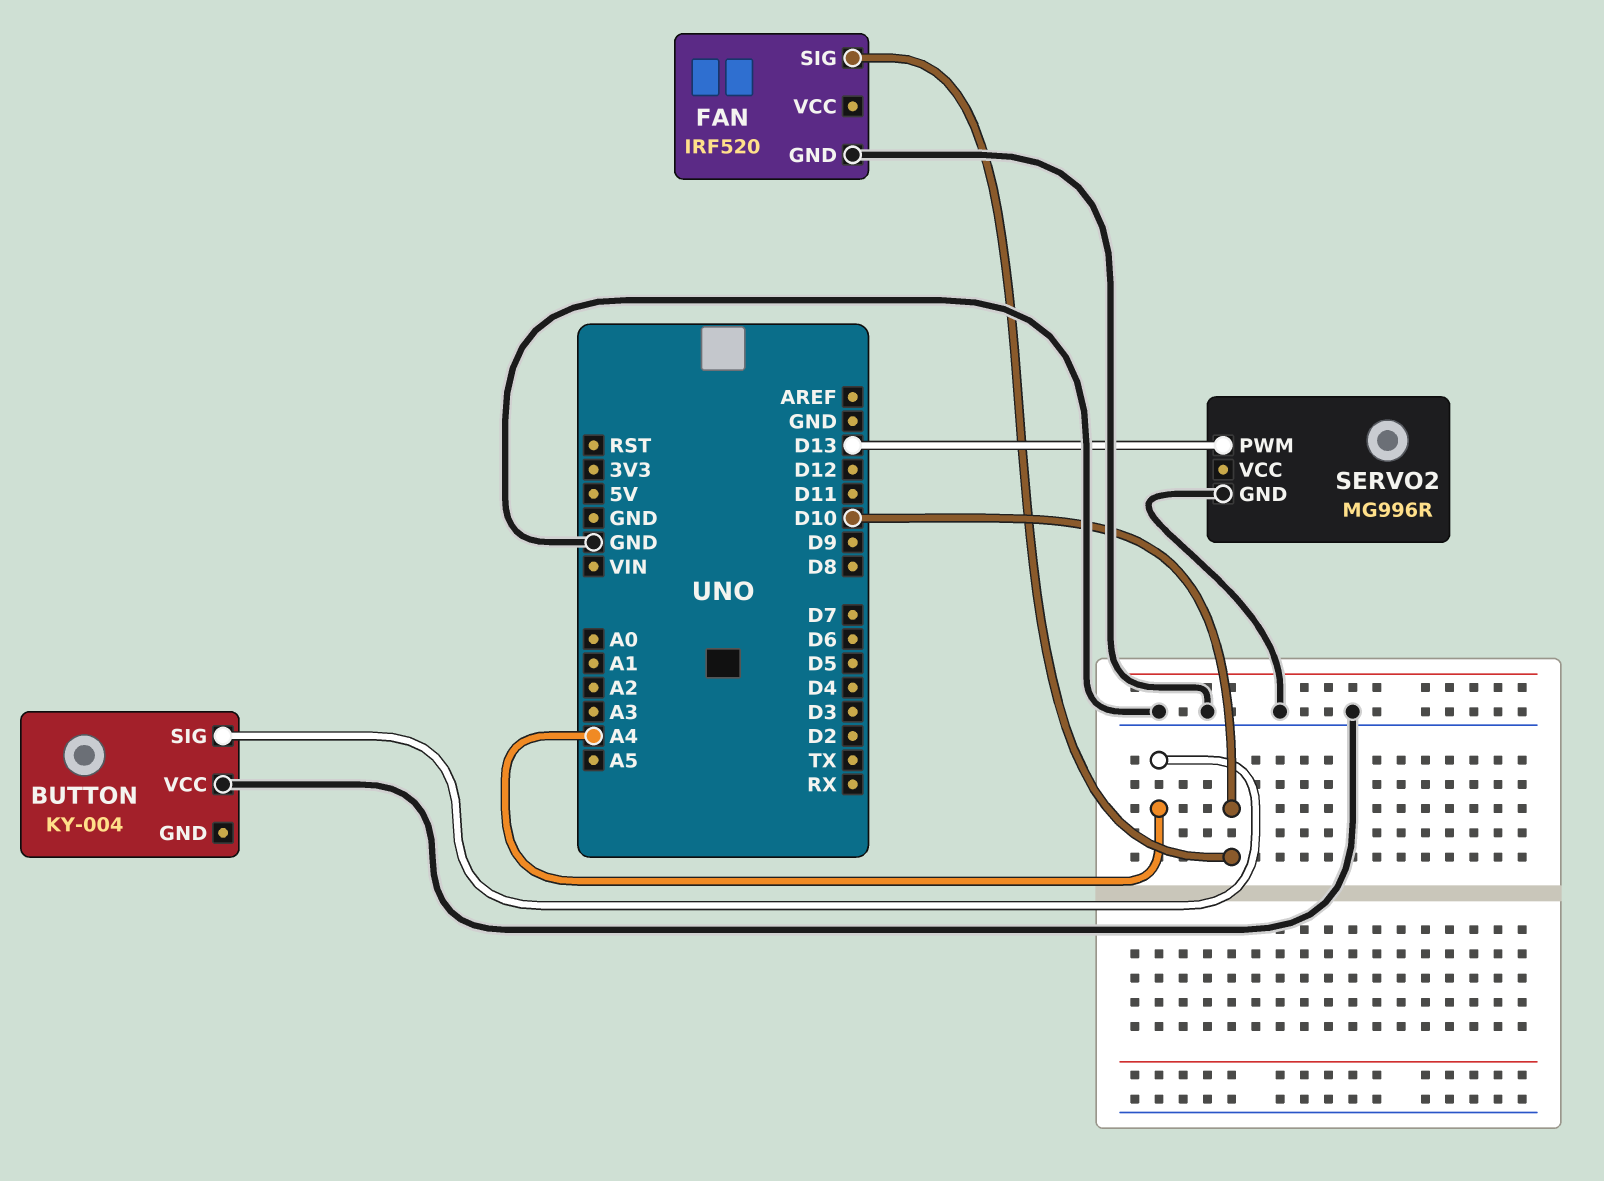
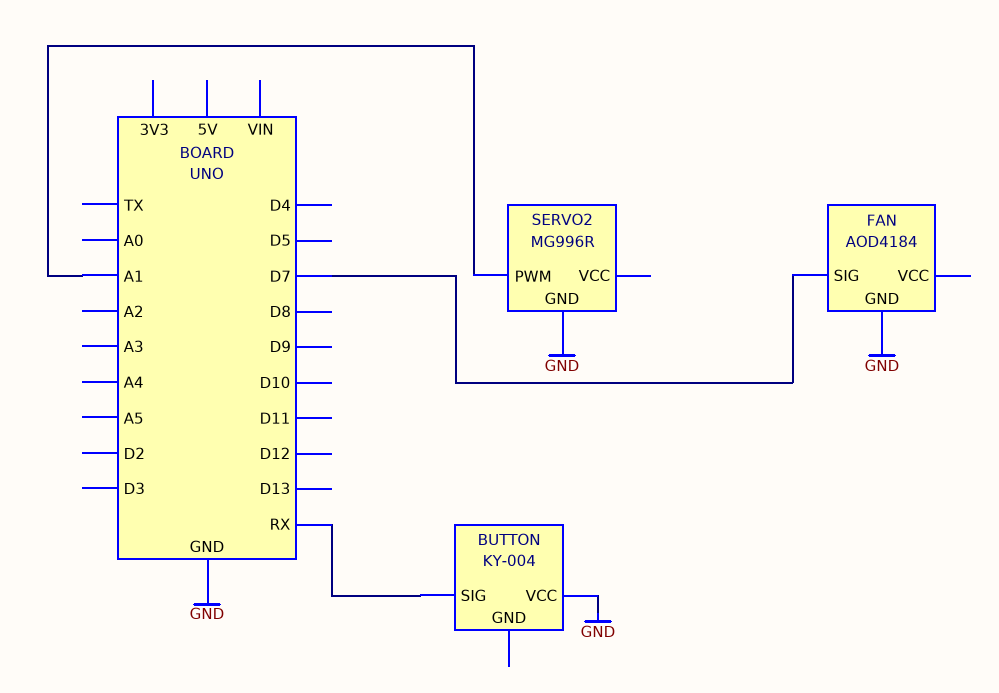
BUTTON pin SIG: A4 -> RX
FAN: IRF520 -> AOD4184
FAN pin SIG: D10 -> D7
SERVO2 pin PWM: D13 -> A1

